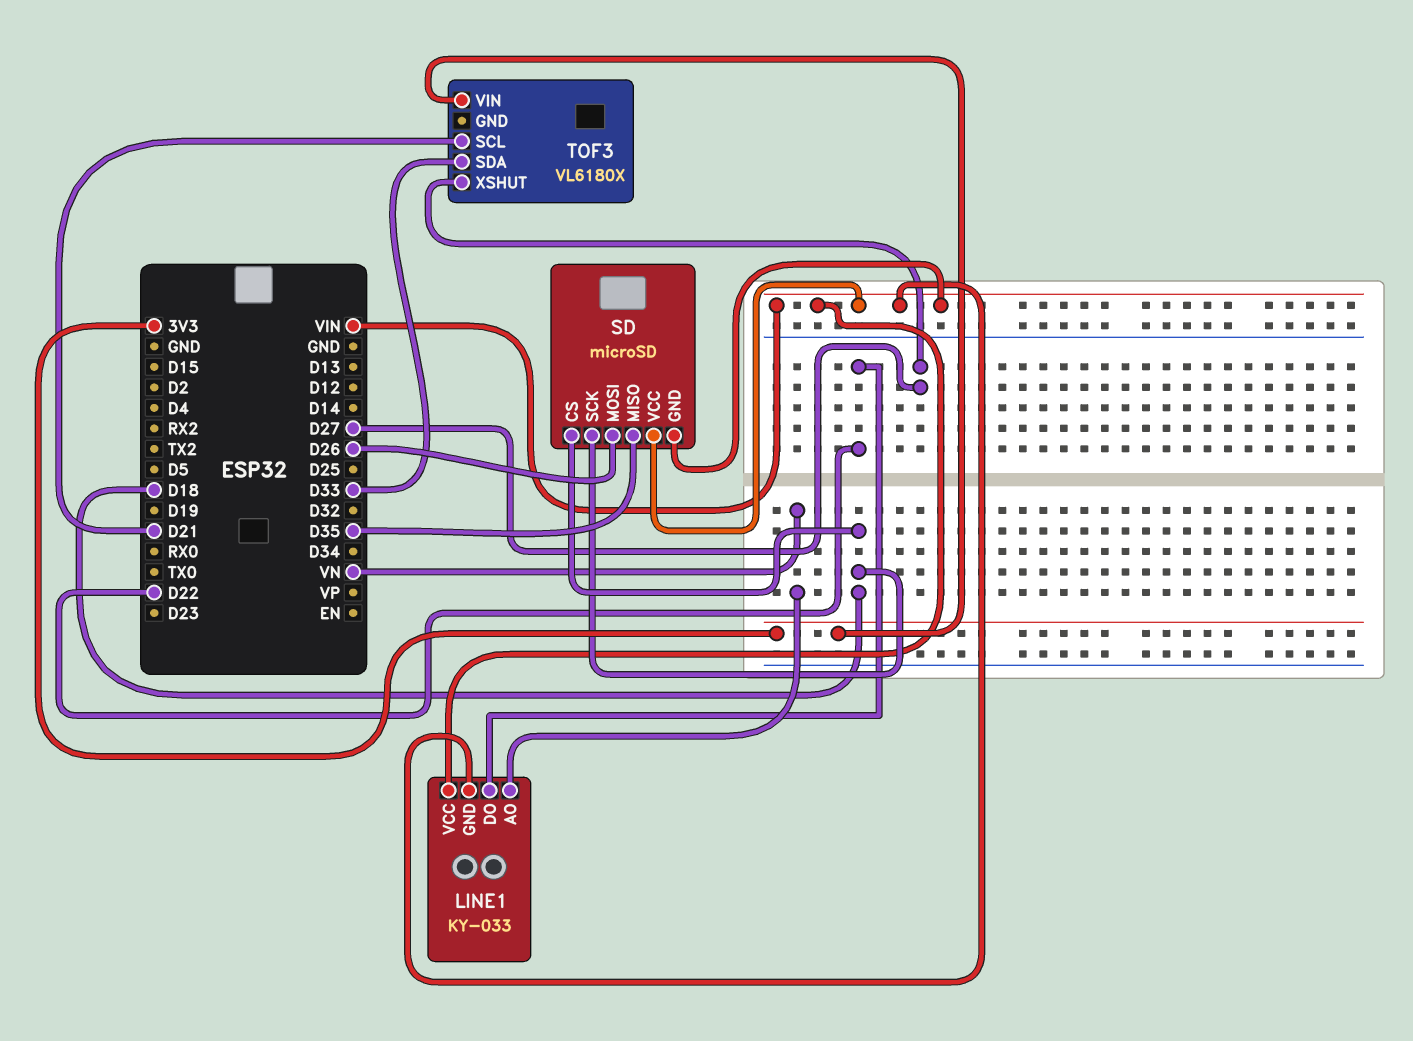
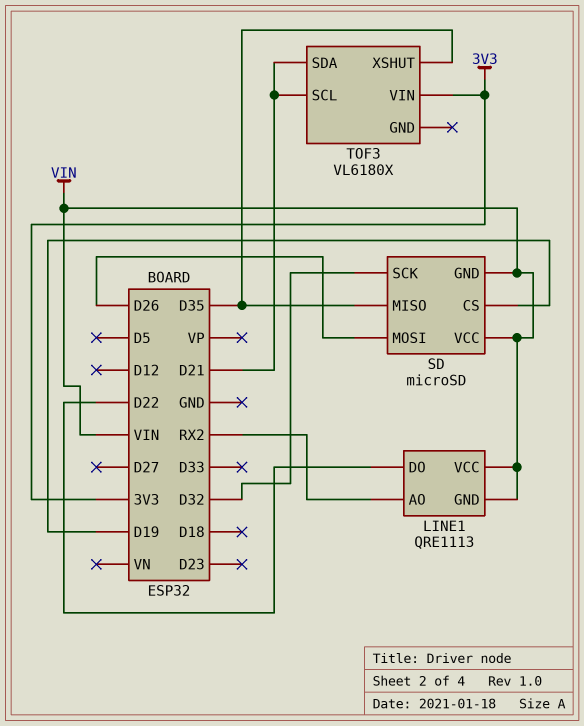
LINE1: KY-033 -> QRE1113
LINE1 pin AO: VN -> RX2
SD pin CS: D18 -> D19
SD pin SCK: D18 -> D32
TOF3 pin SDA: D33 -> D21
TOF3 pin XSHUT: D27 -> D35

